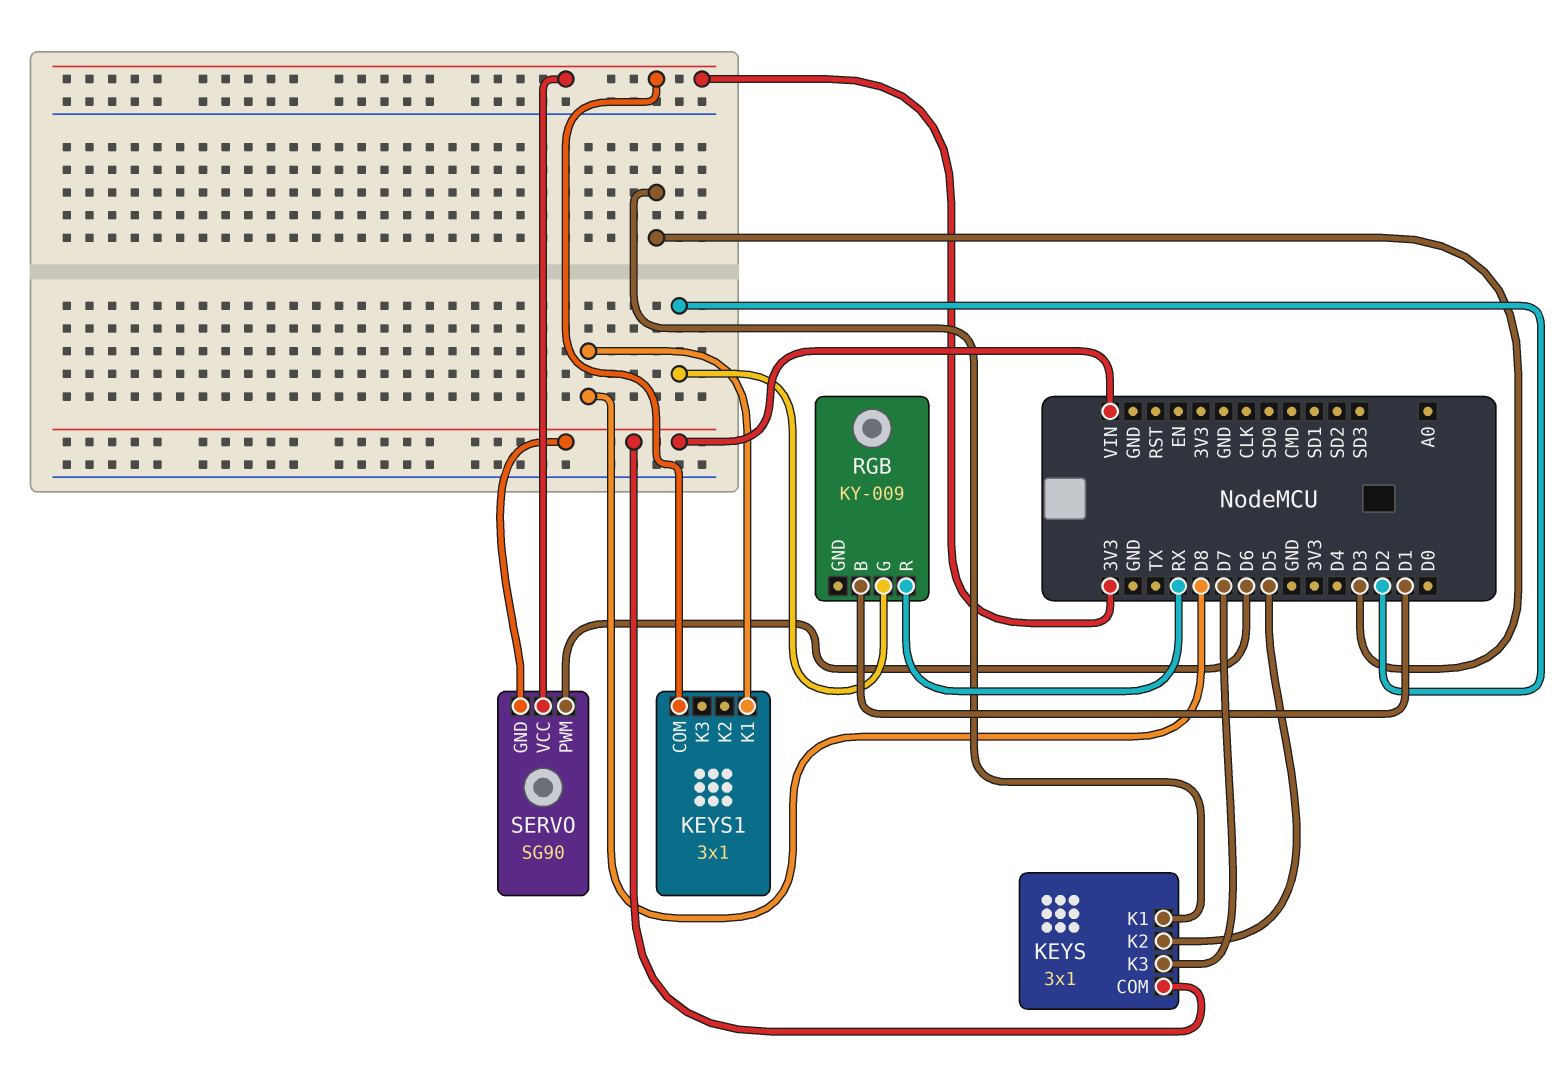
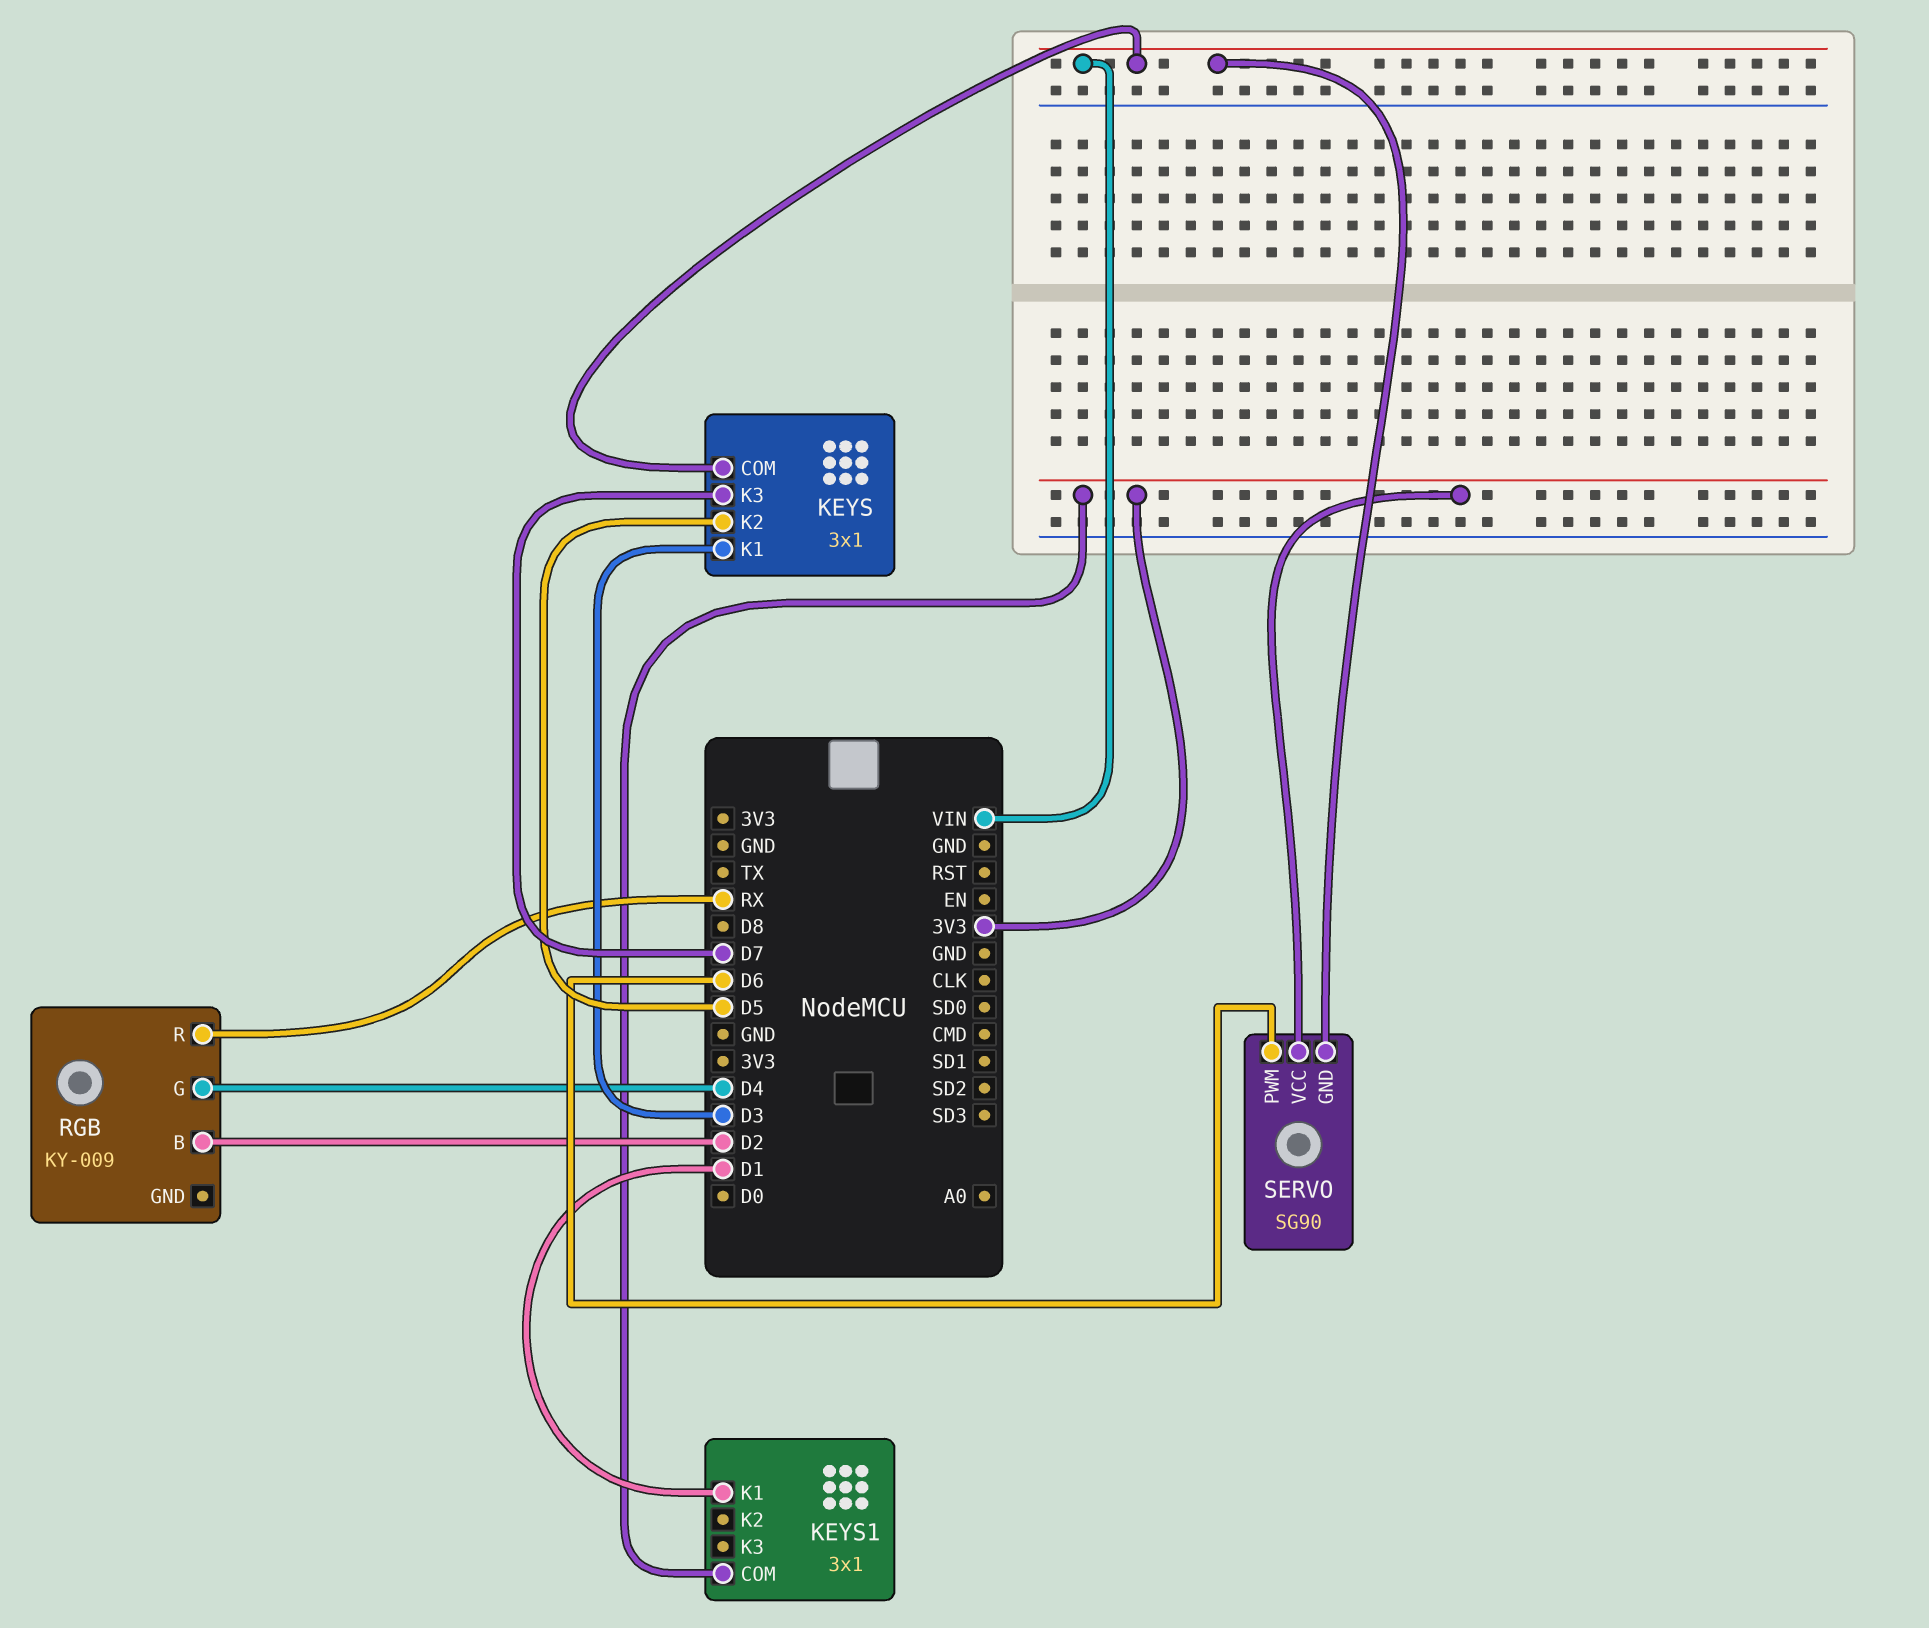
KEYS1 pin K1: D8 -> D1
RGB pin B: D1 -> D2
RGB pin G: D2 -> D4

